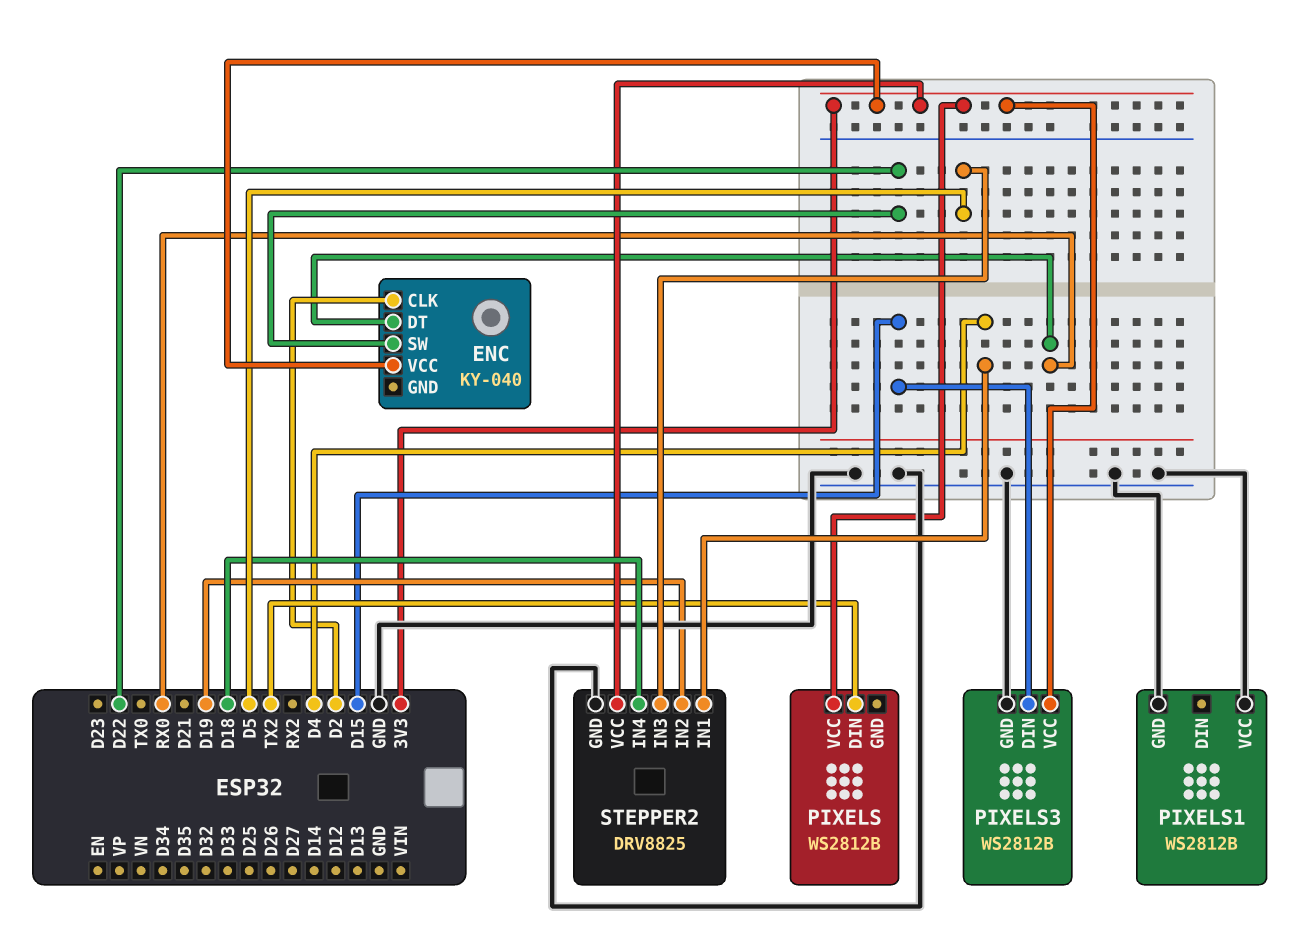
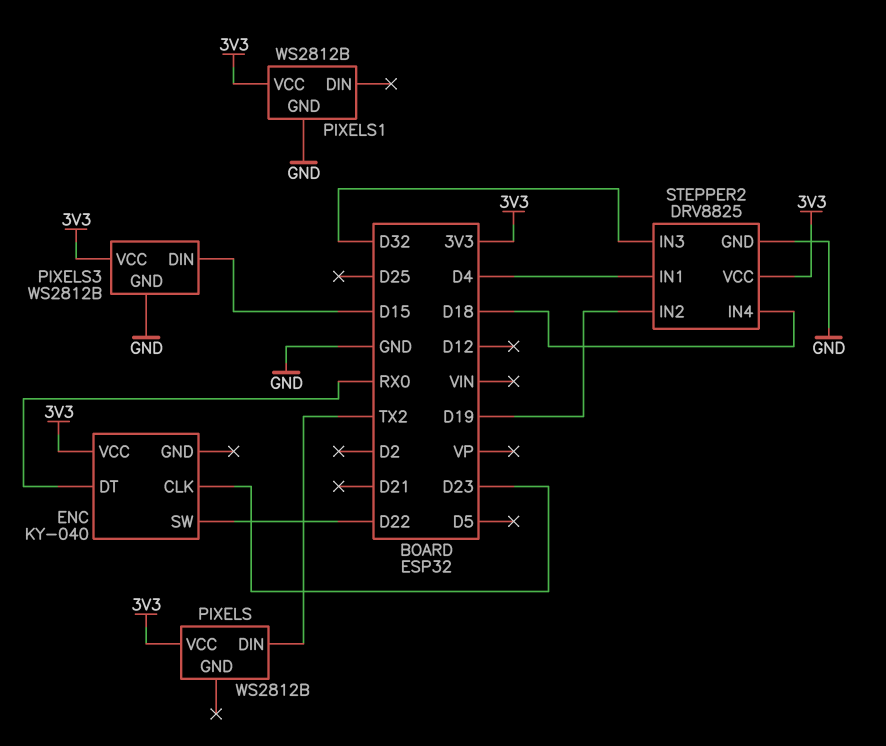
ENC pin CLK: D2 -> D23
PIXELS1 pin VCC: GND -> 3V3
STEPPER2 pin IN3: D5 -> D32

